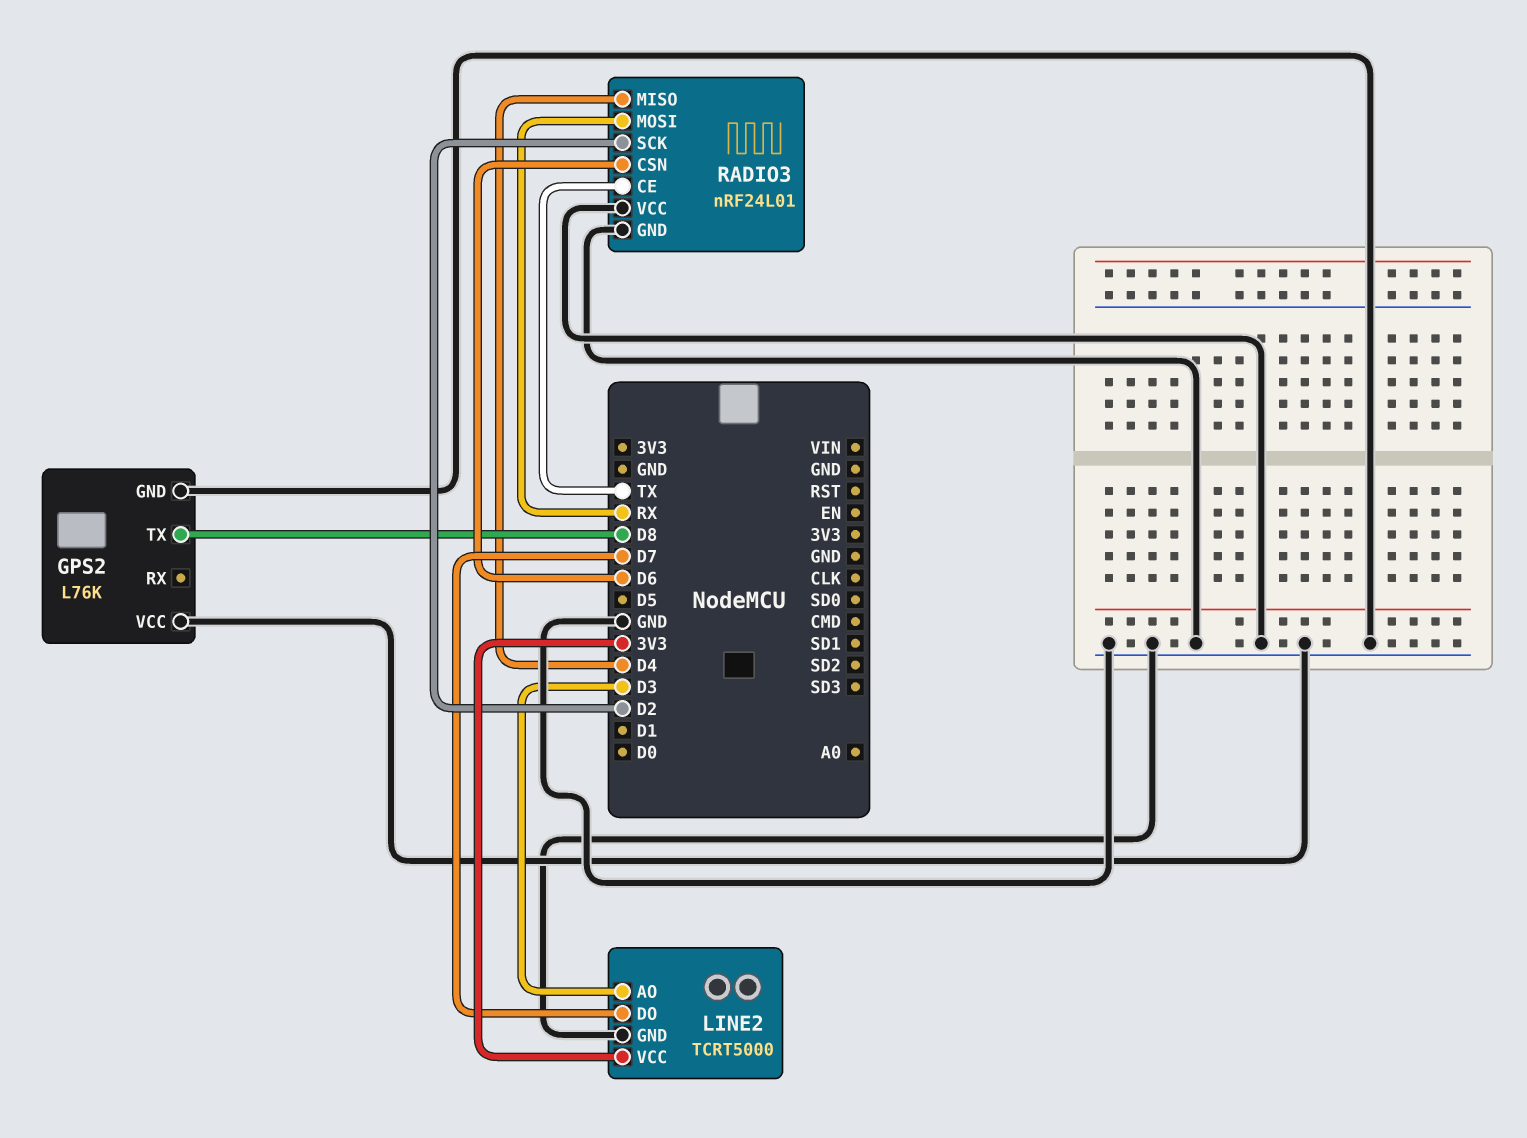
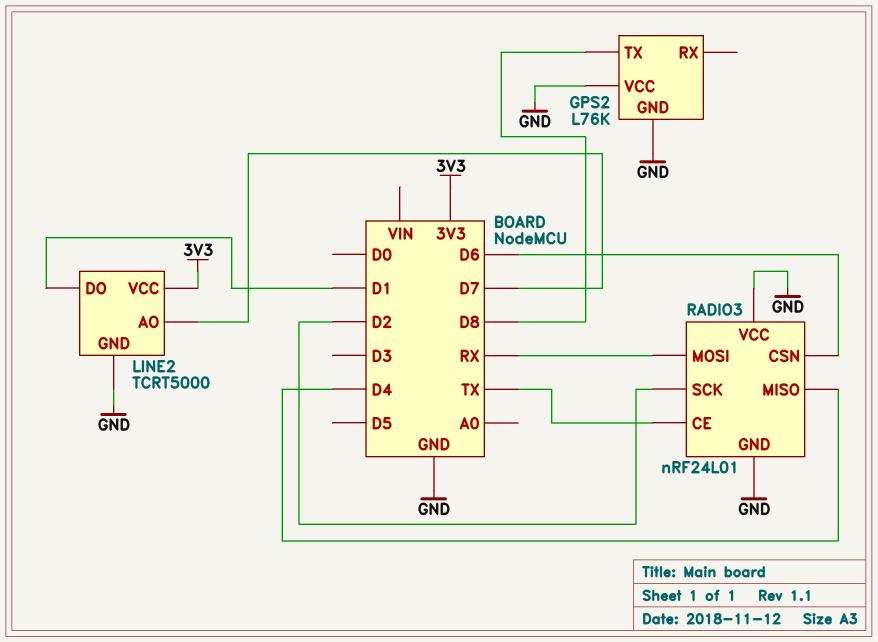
LINE2 pin AO: D3 -> D7
LINE2 pin DO: D7 -> D1

